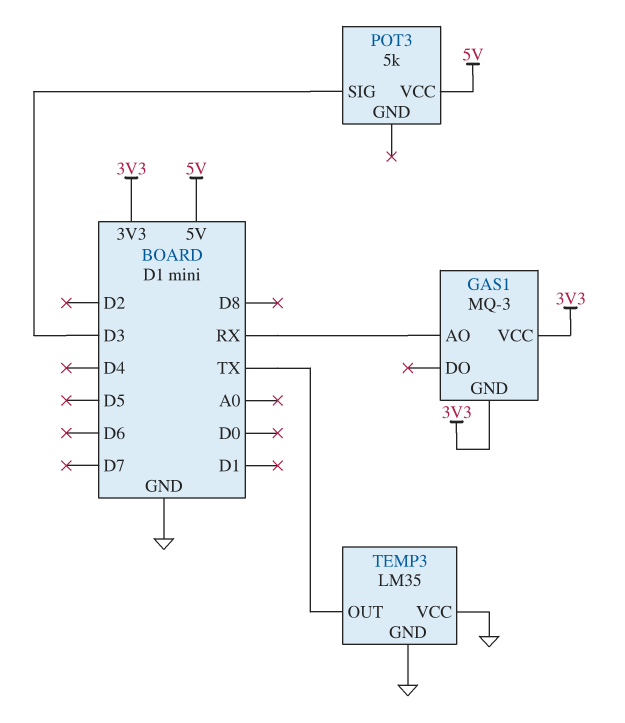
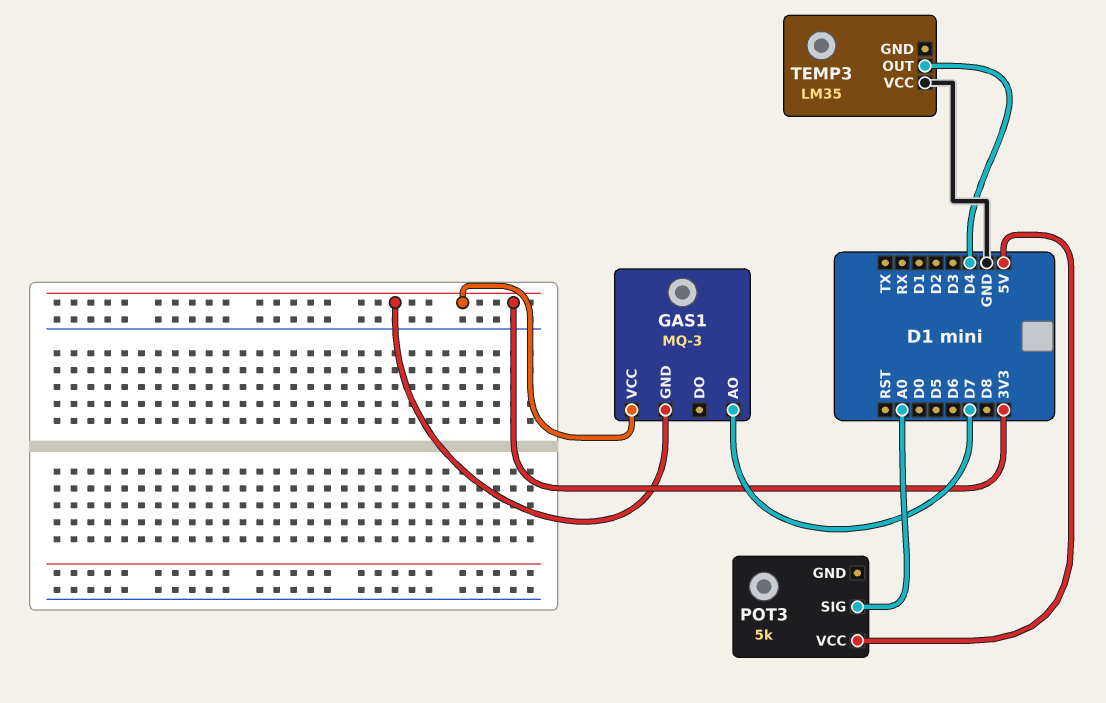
GAS1 pin AO: RX -> D7
POT3 pin SIG: D3 -> A0
TEMP3 pin GND: GND -> none
TEMP3 pin OUT: TX -> D4

